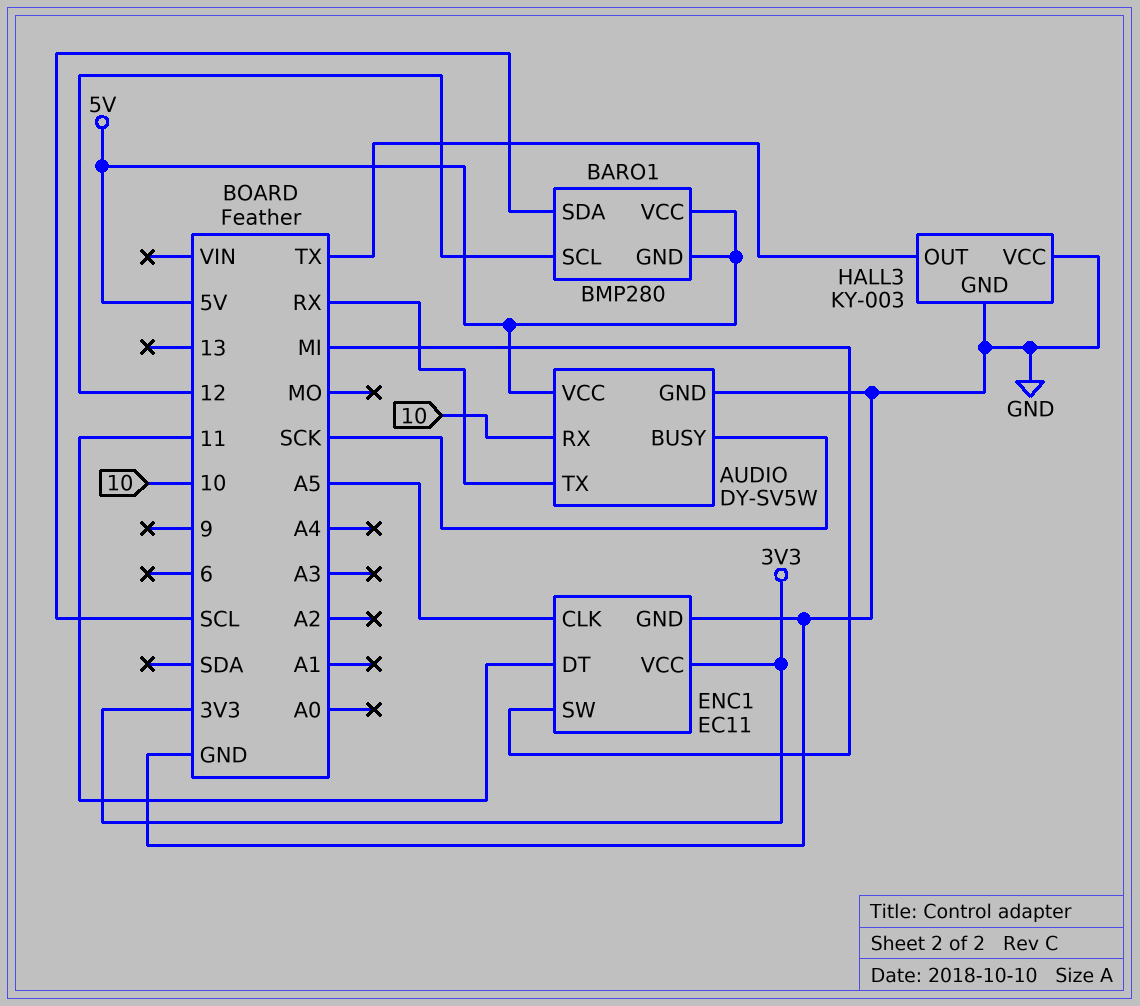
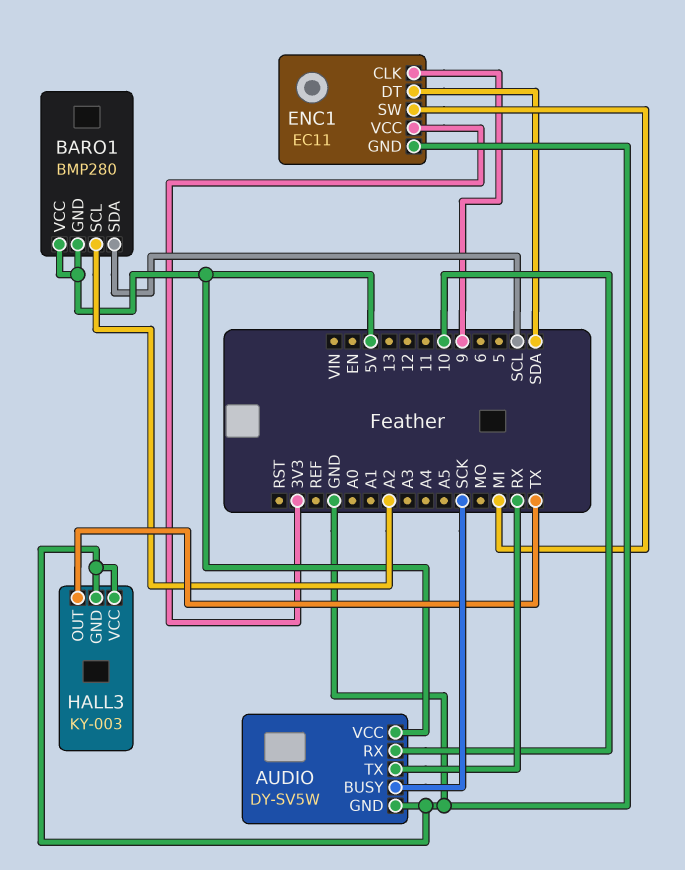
BARO1 pin SCL: 12 -> A2
ENC1 pin CLK: A5 -> 9
ENC1 pin DT: 11 -> SDA

